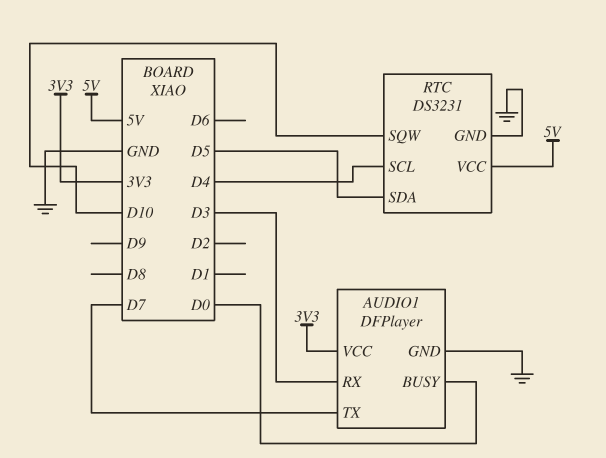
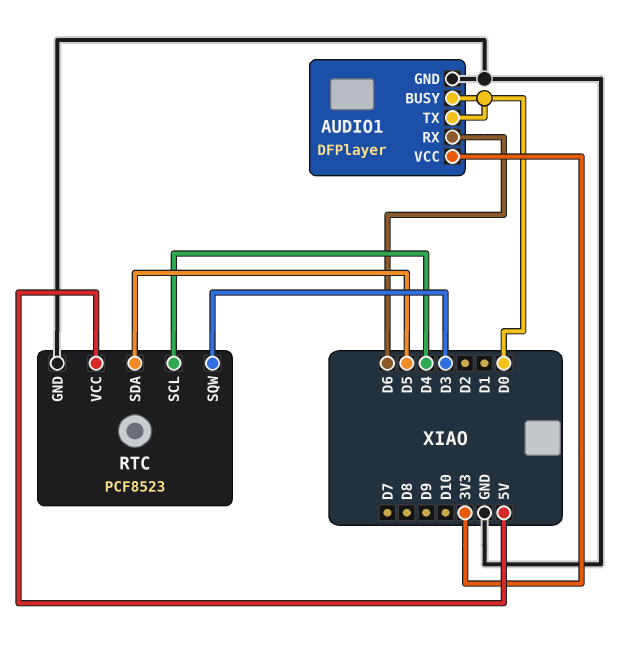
AUDIO1 pin RX: D3 -> D6
AUDIO1 pin TX: D7 -> D0
RTC: DS3231 -> PCF8523
RTC pin SQW: D10 -> D3

